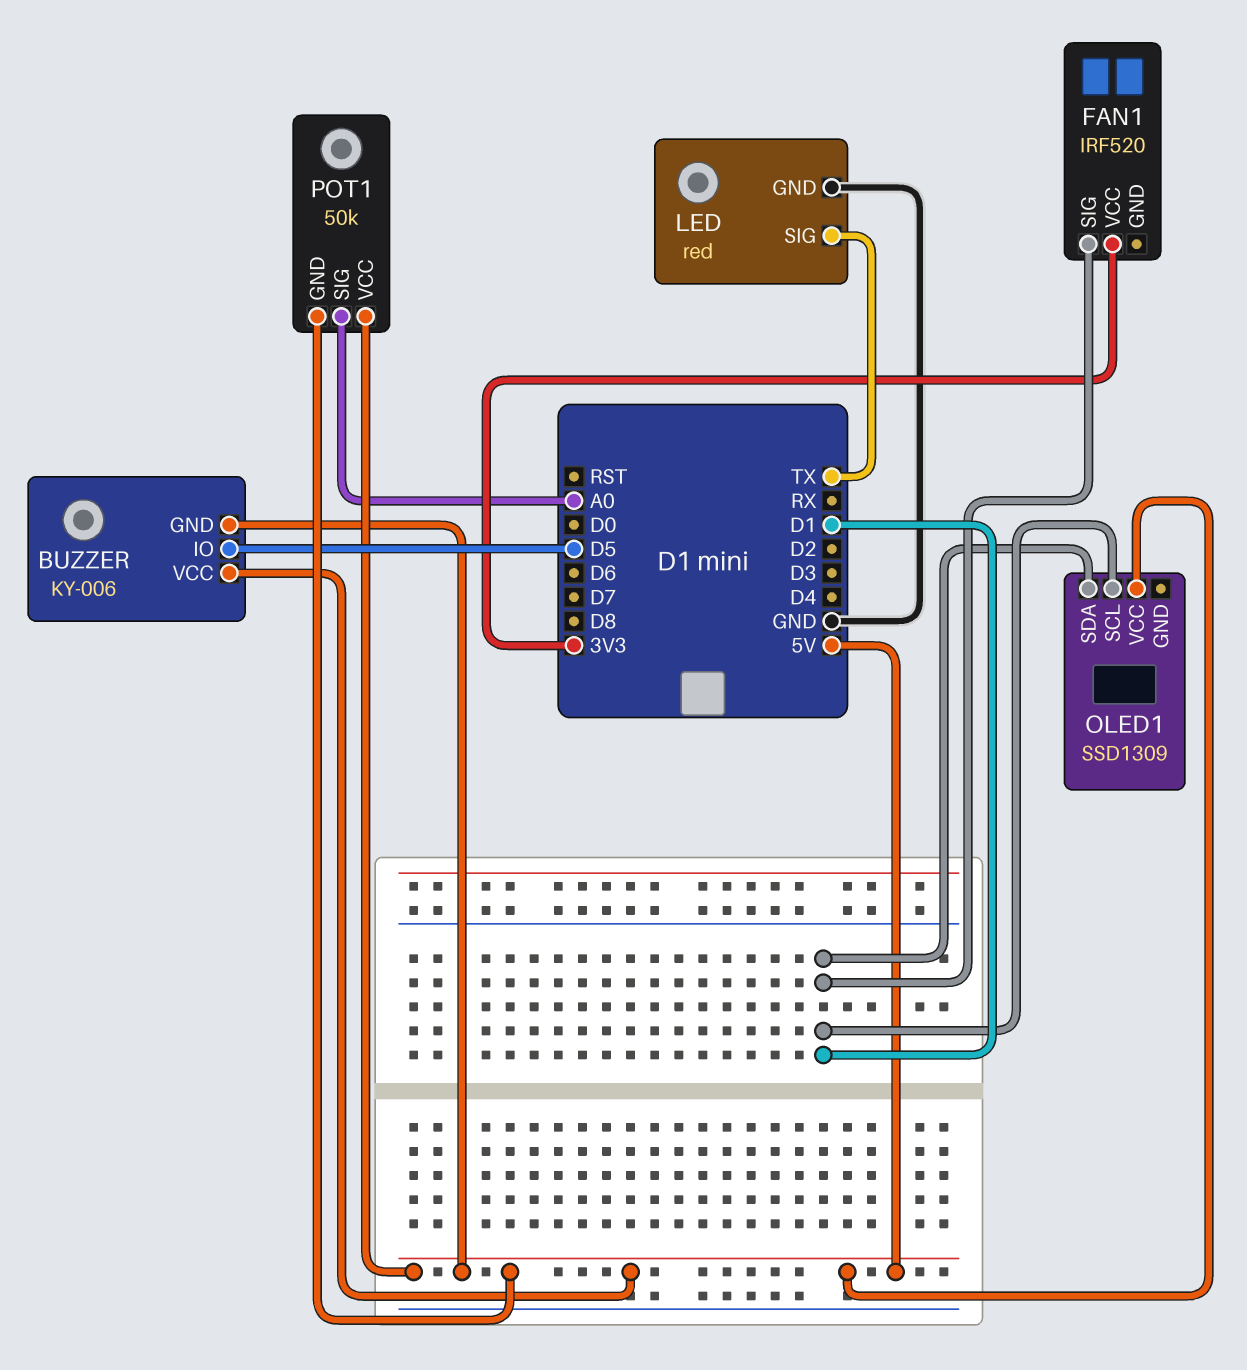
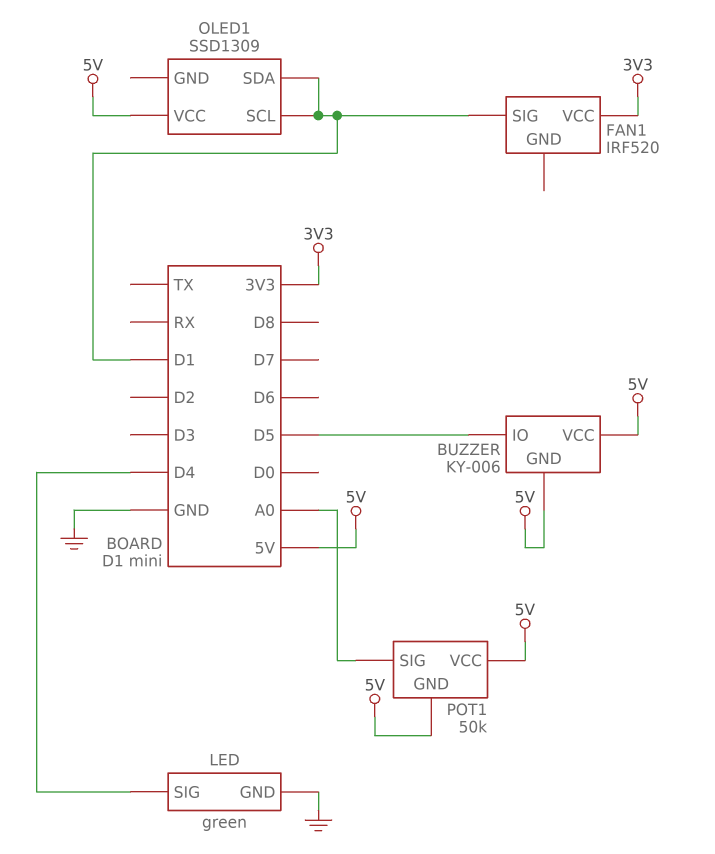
LED: red -> green
LED pin SIG: TX -> D4

